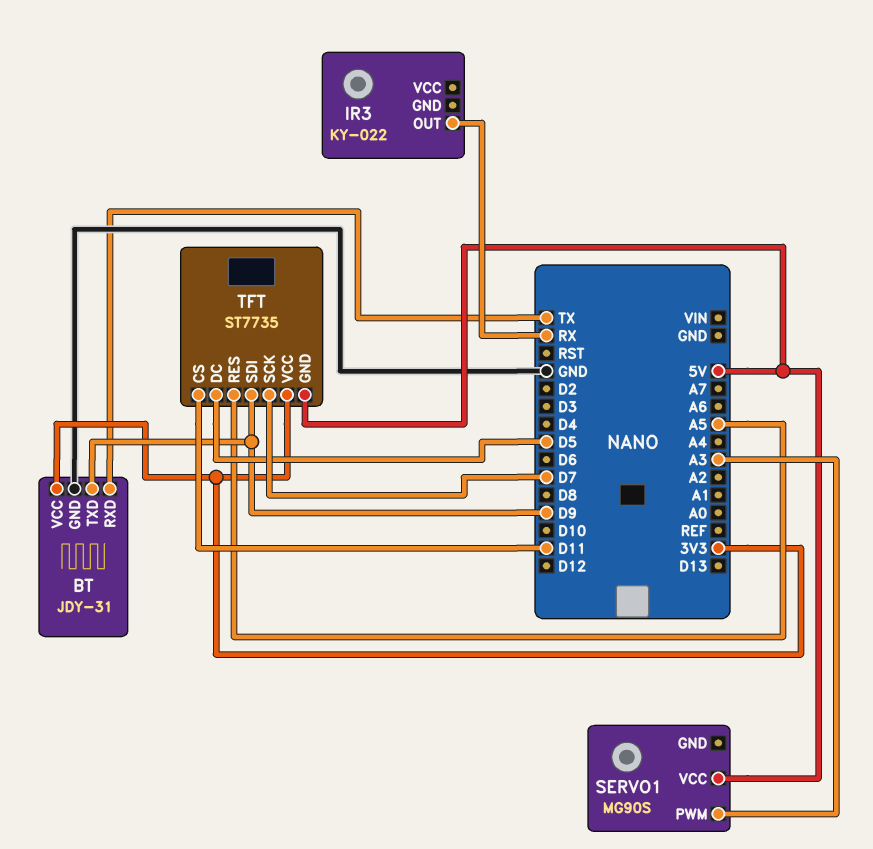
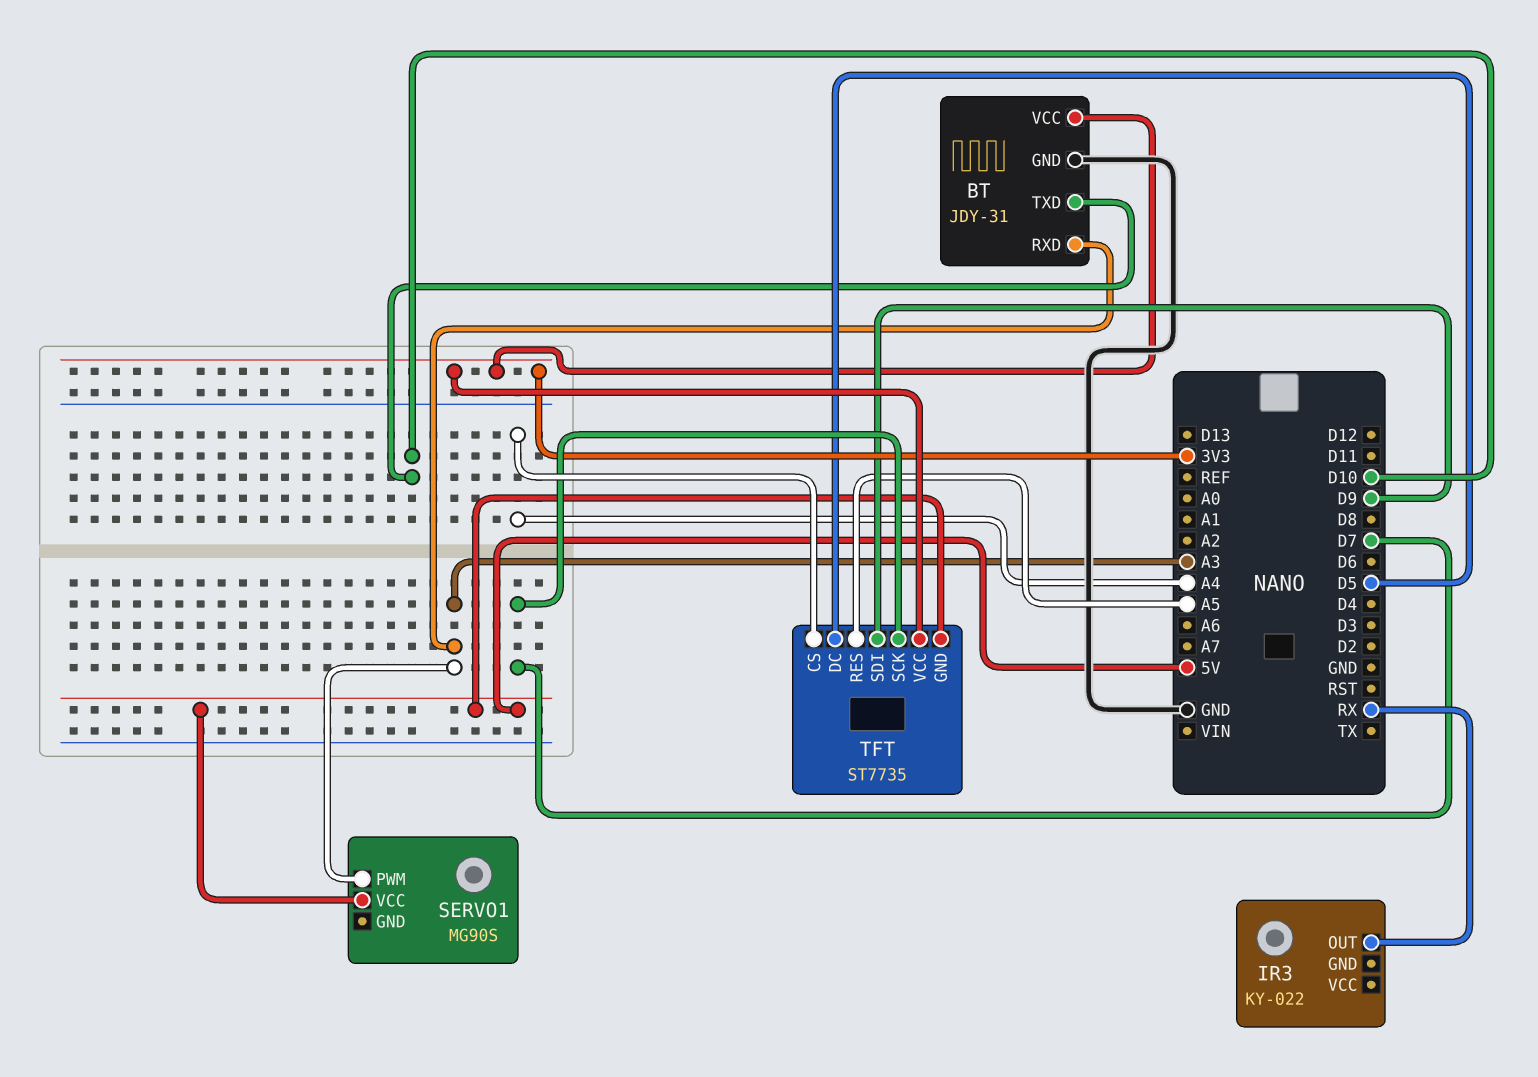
BT pin RXD: TX -> A3
BT pin TXD: D9 -> D10
TFT pin CS: D11 -> A4

